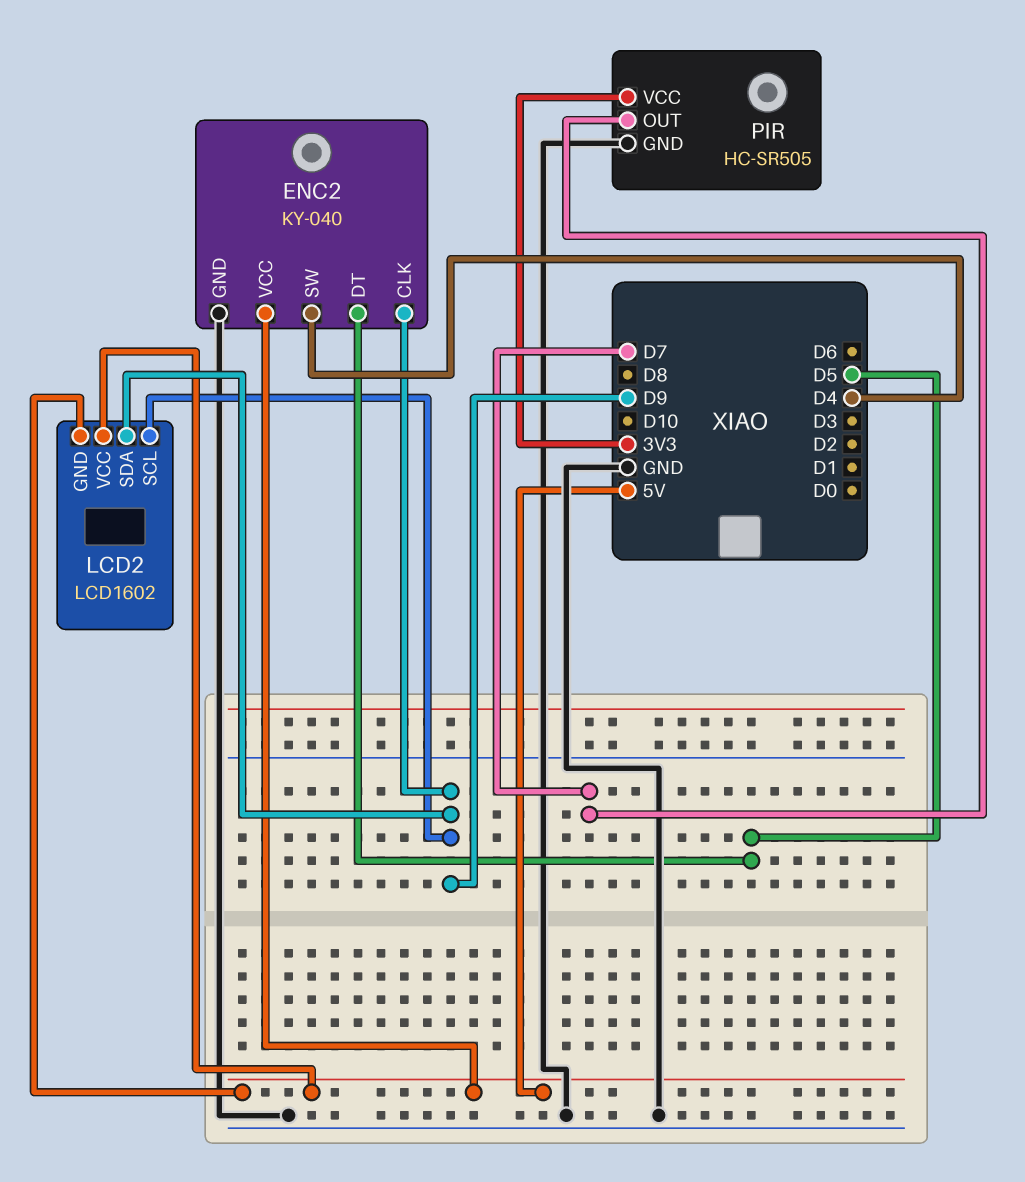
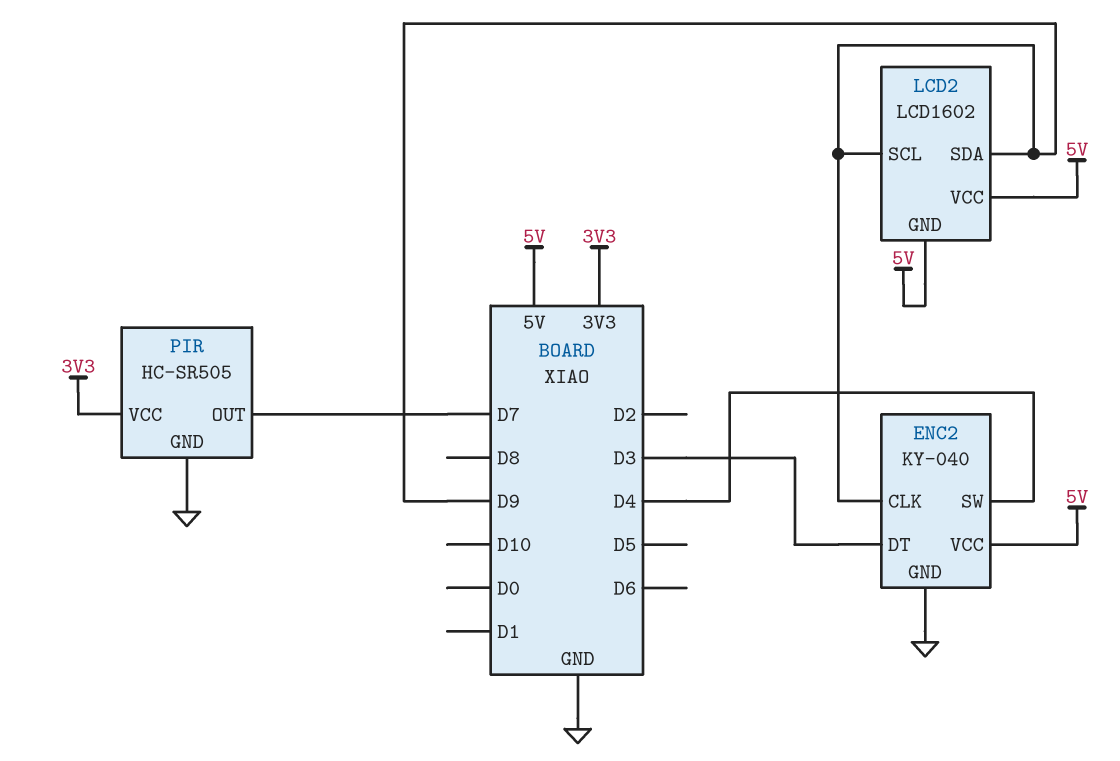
ENC2 pin DT: D5 -> D3

